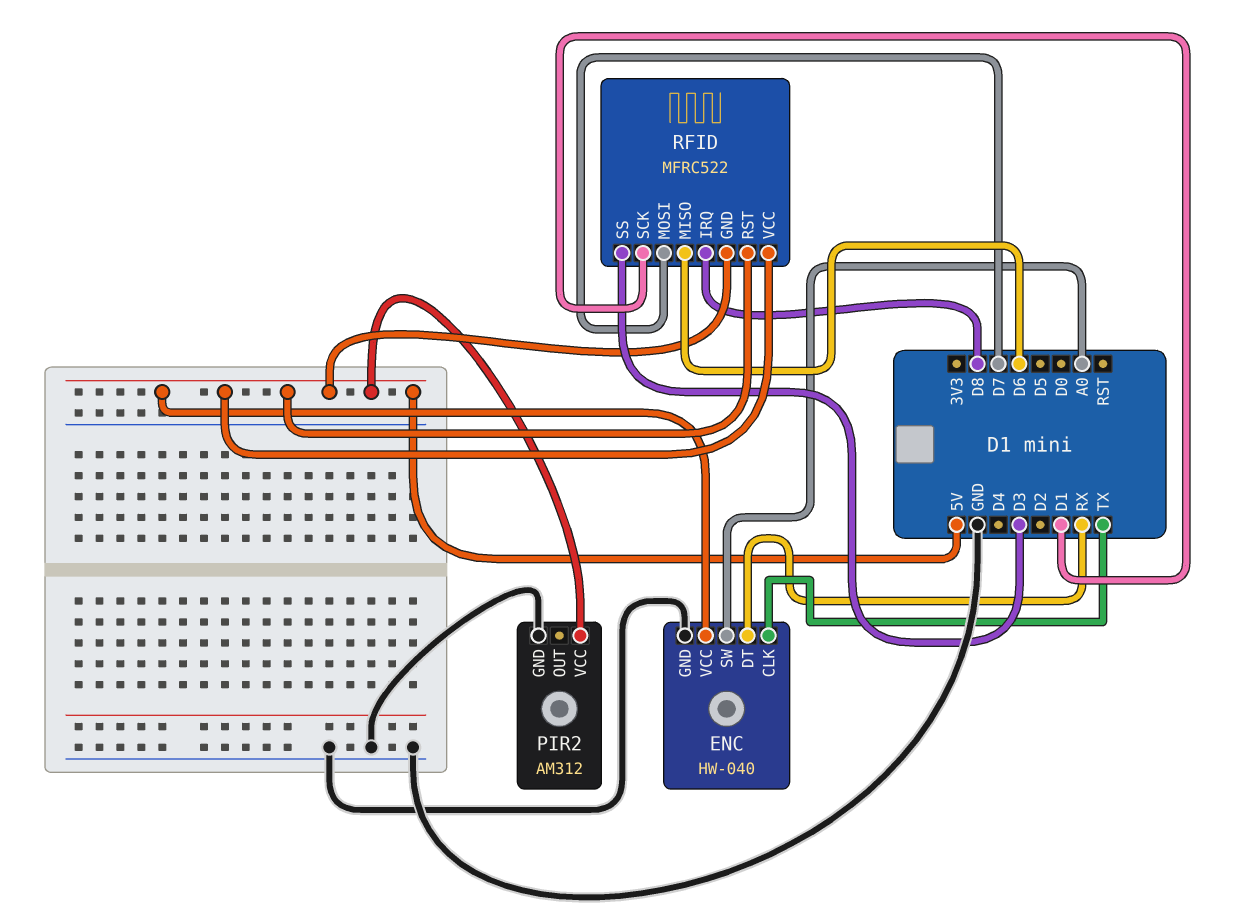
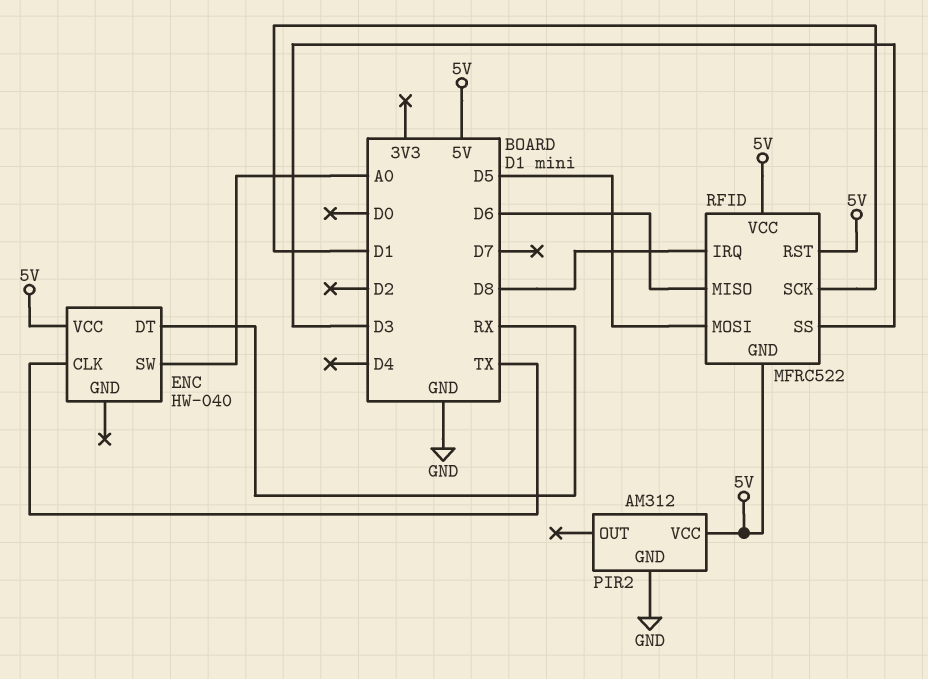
ENC pin GND: GND -> none
RFID pin MOSI: D7 -> D5

